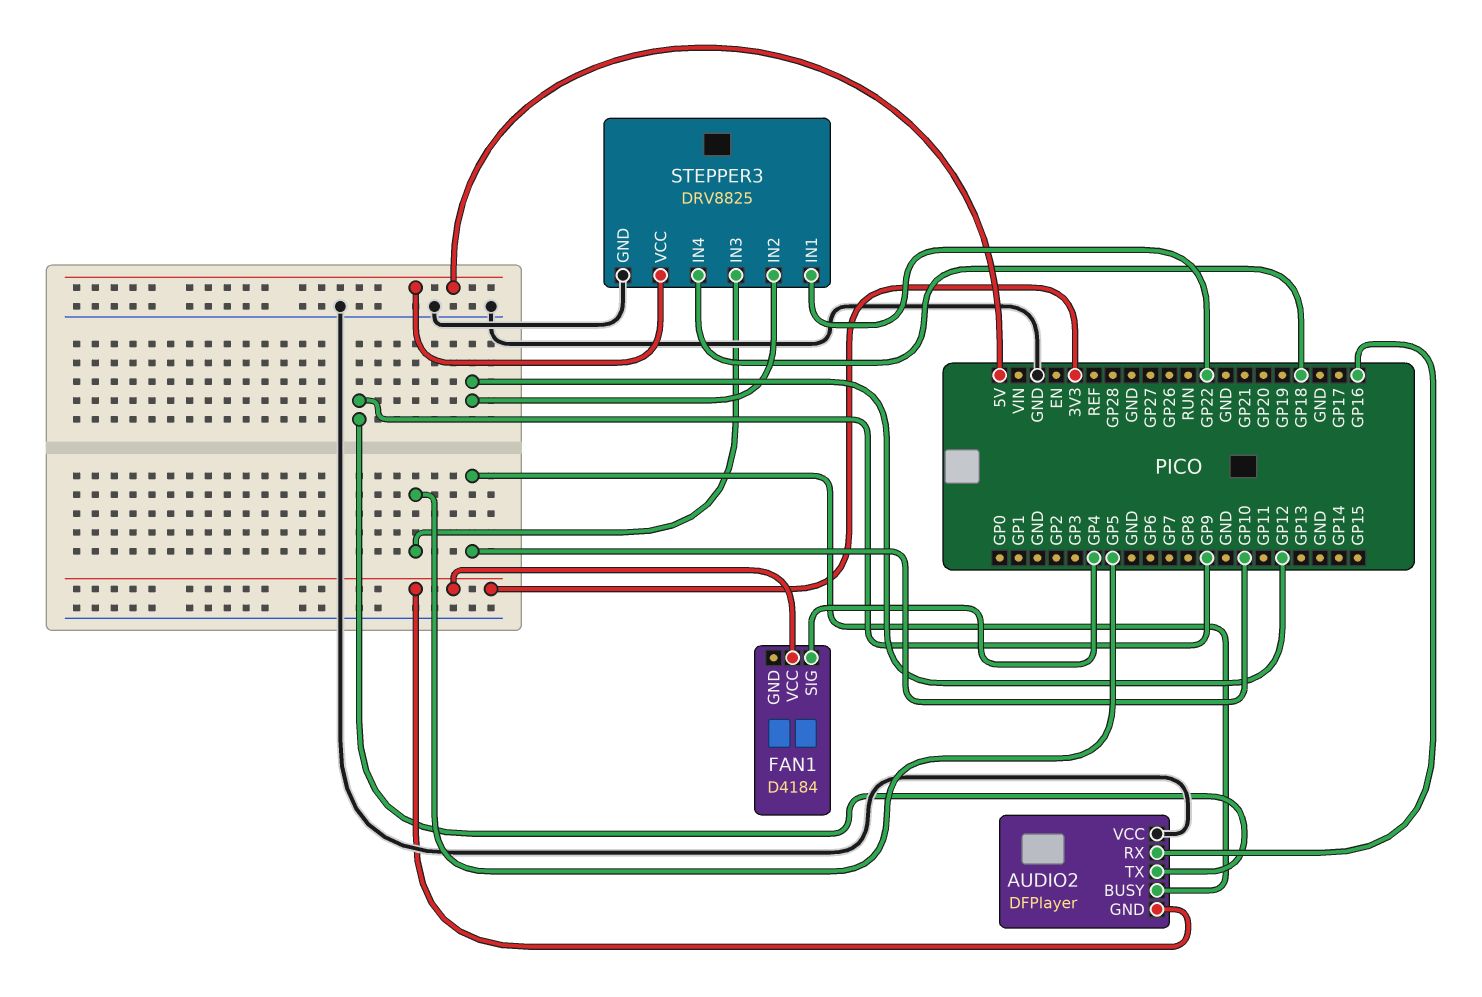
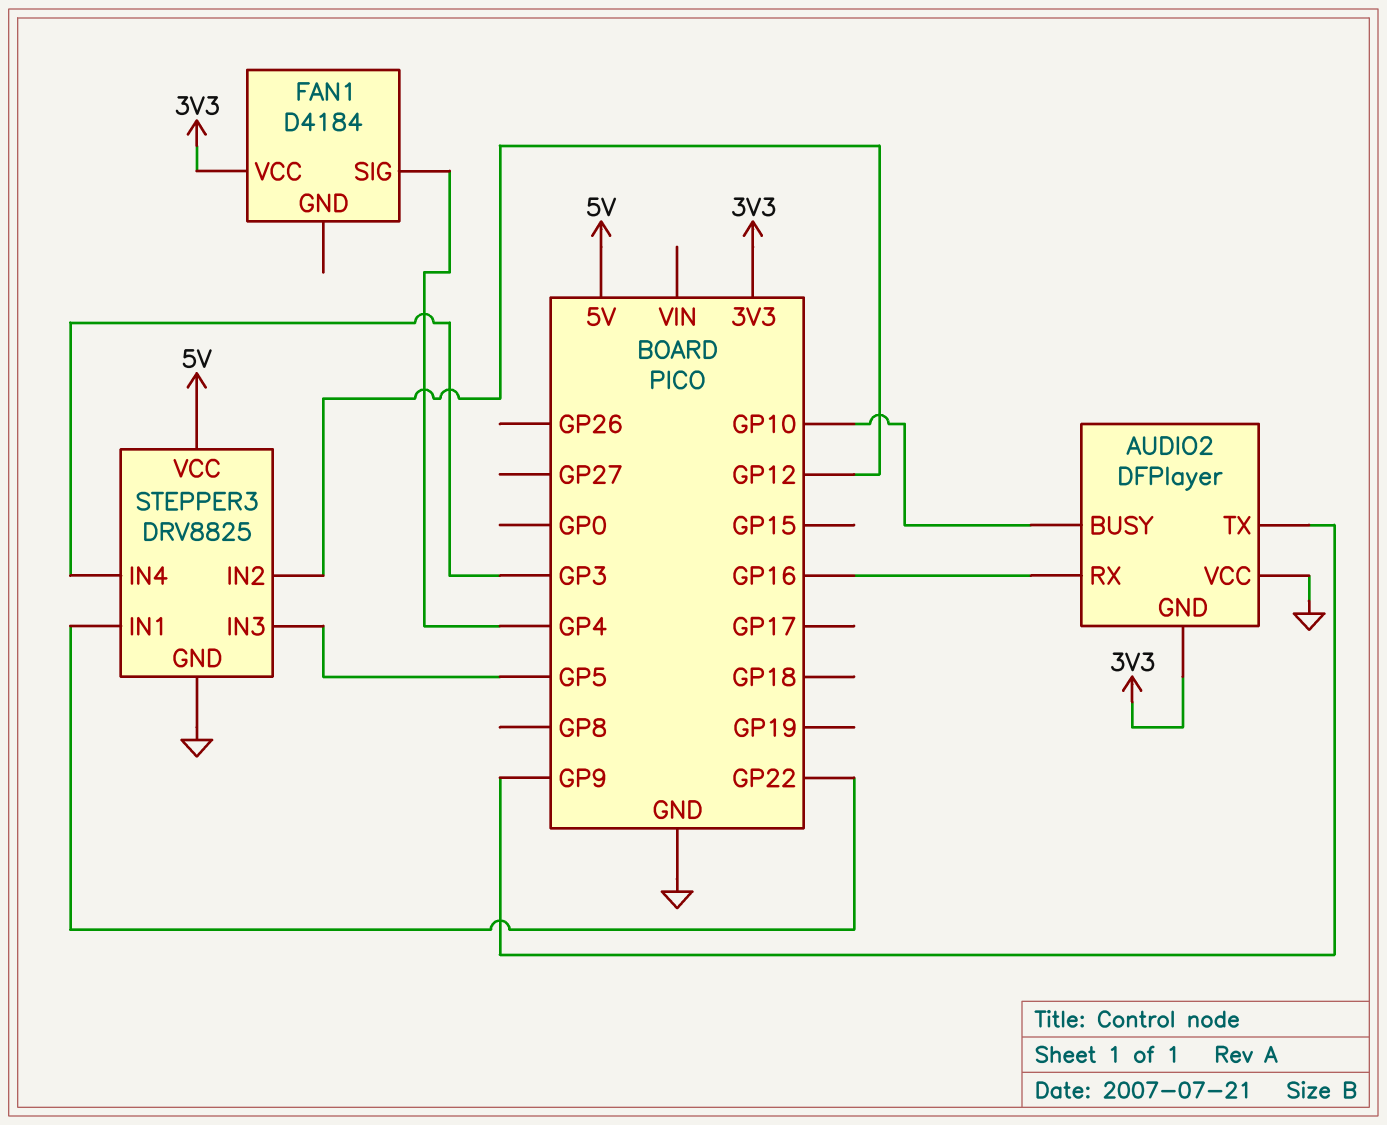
STEPPER3 pin IN4: GP18 -> GP3

